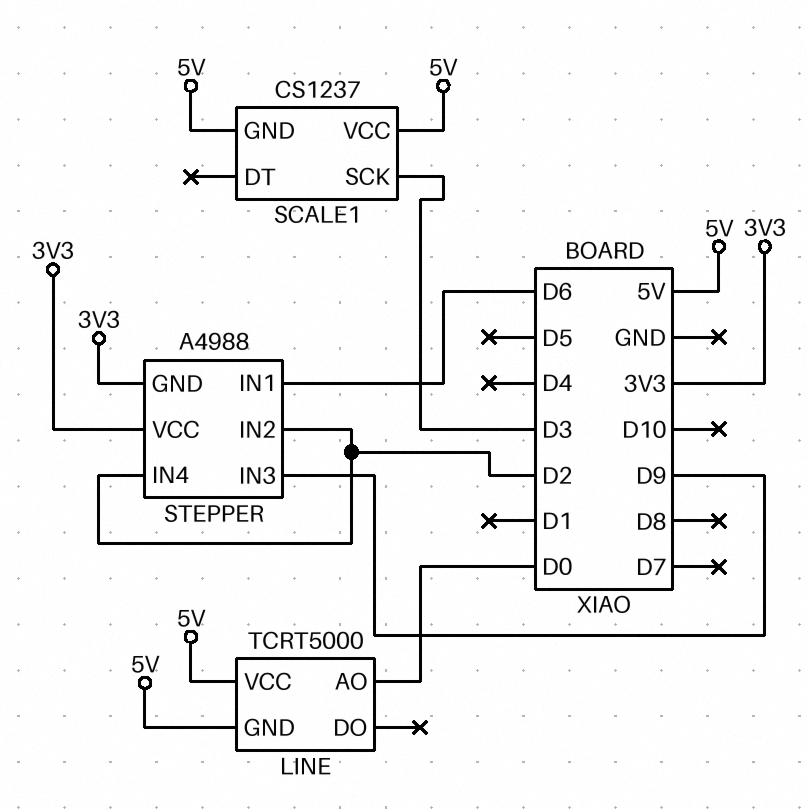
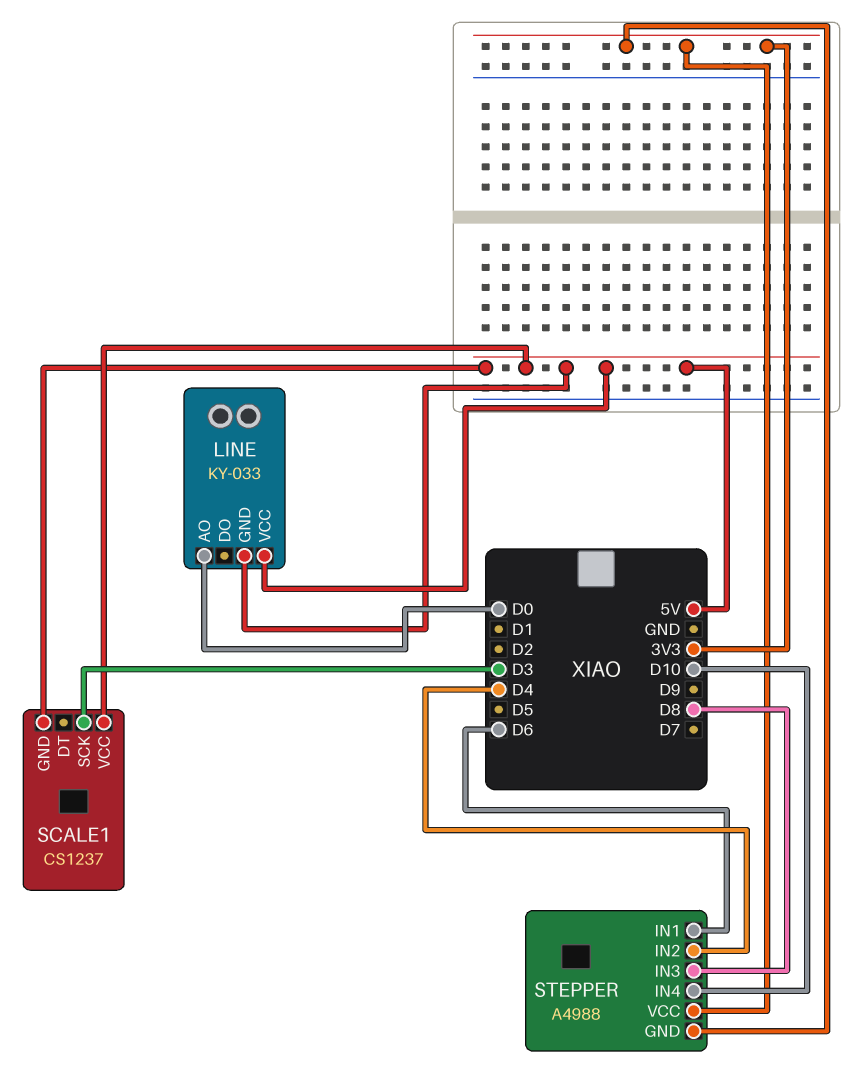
LINE: TCRT5000 -> KY-033
STEPPER pin IN2: D2 -> D4
STEPPER pin IN3: D9 -> D8
STEPPER pin IN4: D2 -> D10

